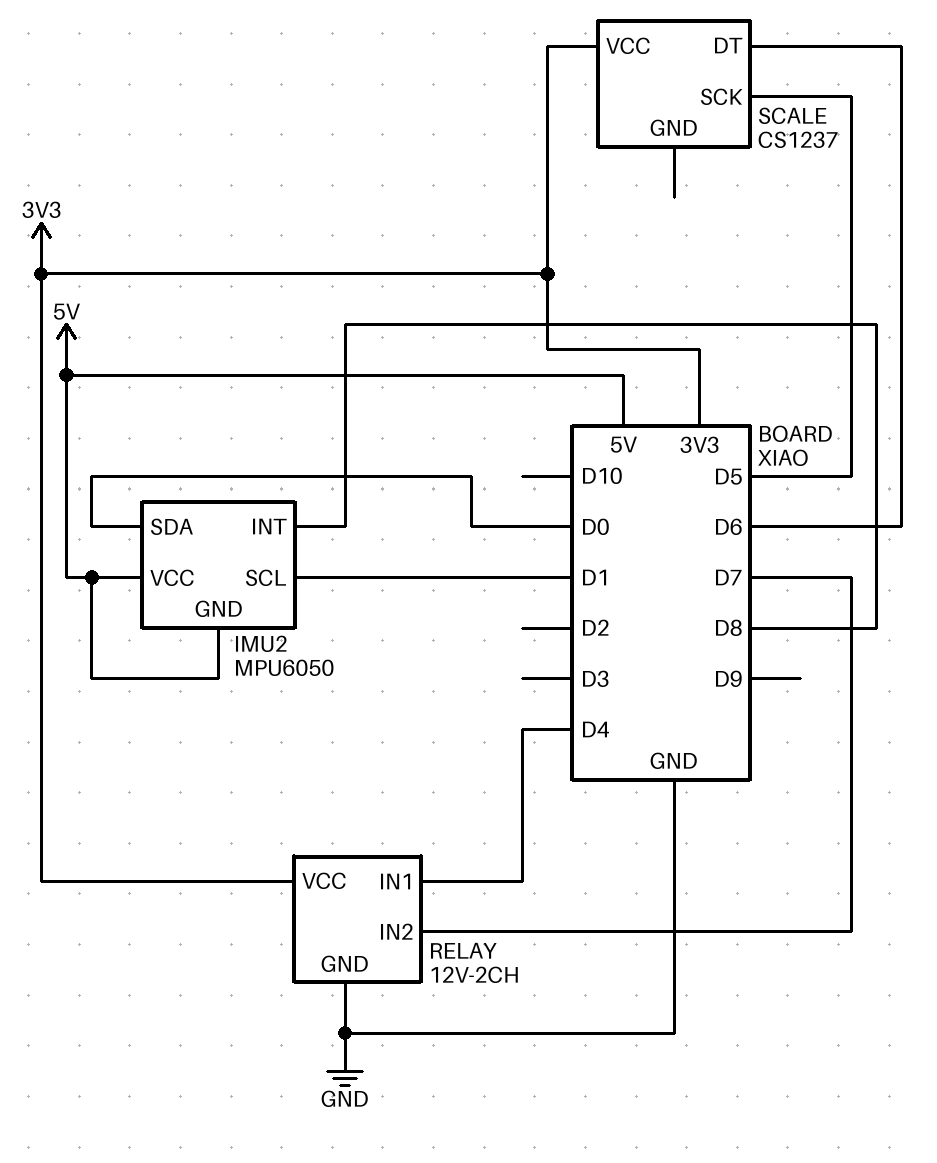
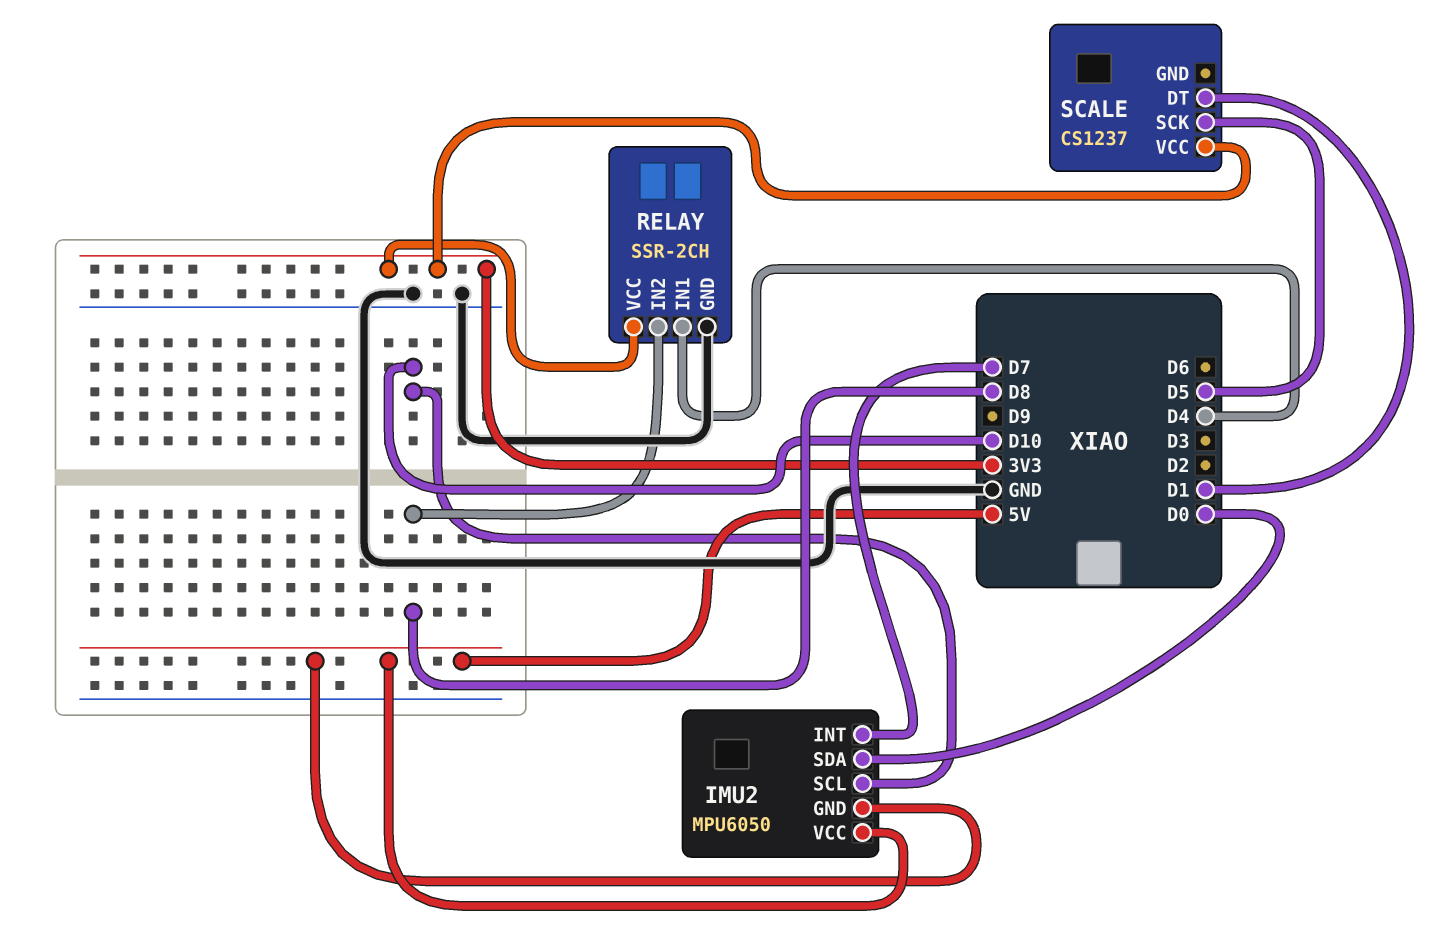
IMU2 pin INT: D8 -> D7
IMU2 pin SCL: D1 -> D10
RELAY: 12V-2CH -> SSR-2CH
RELAY pin IN2: D7 -> D8
SCALE pin DT: D6 -> D1

